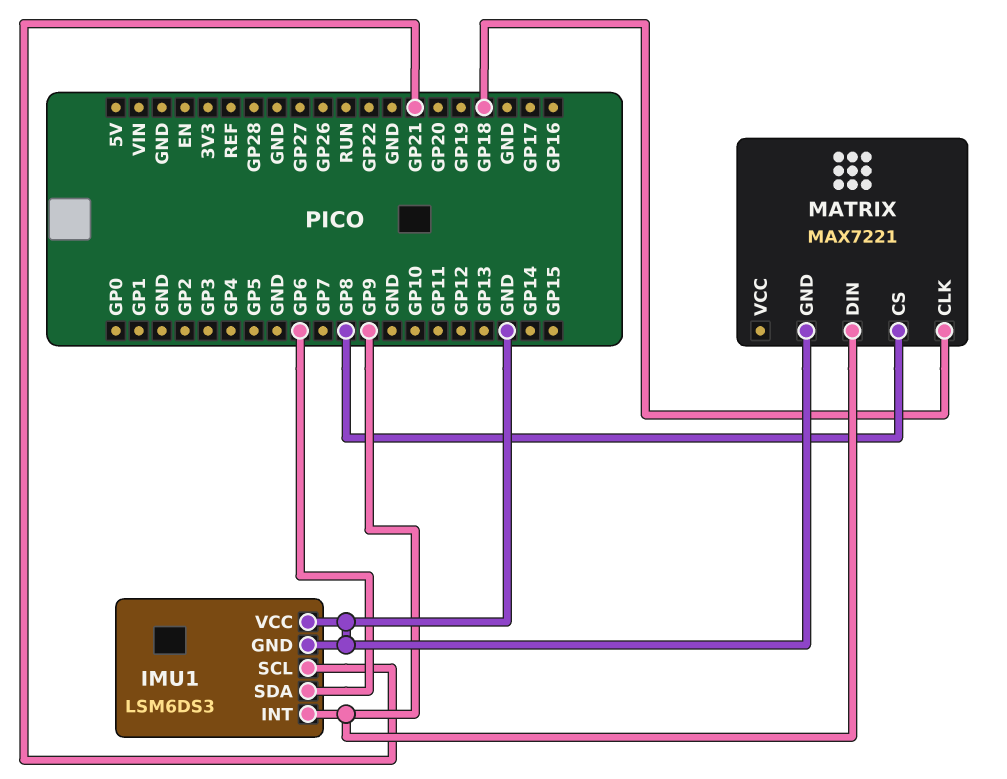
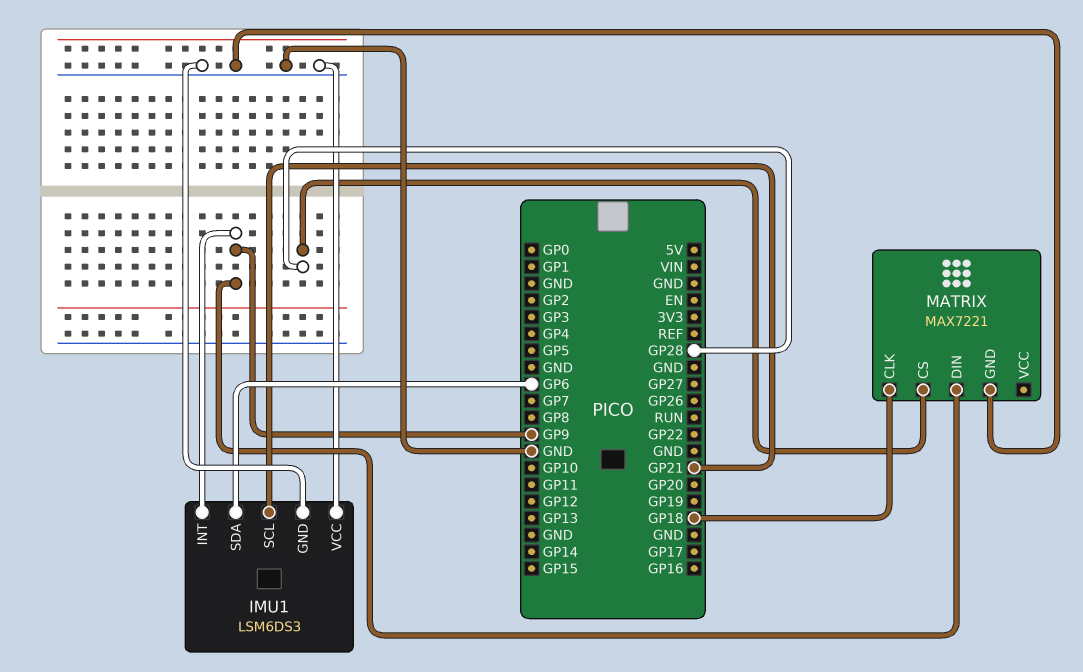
MATRIX pin CS: GP8 -> GP28

